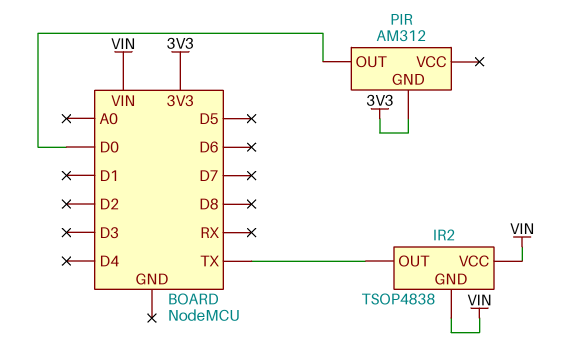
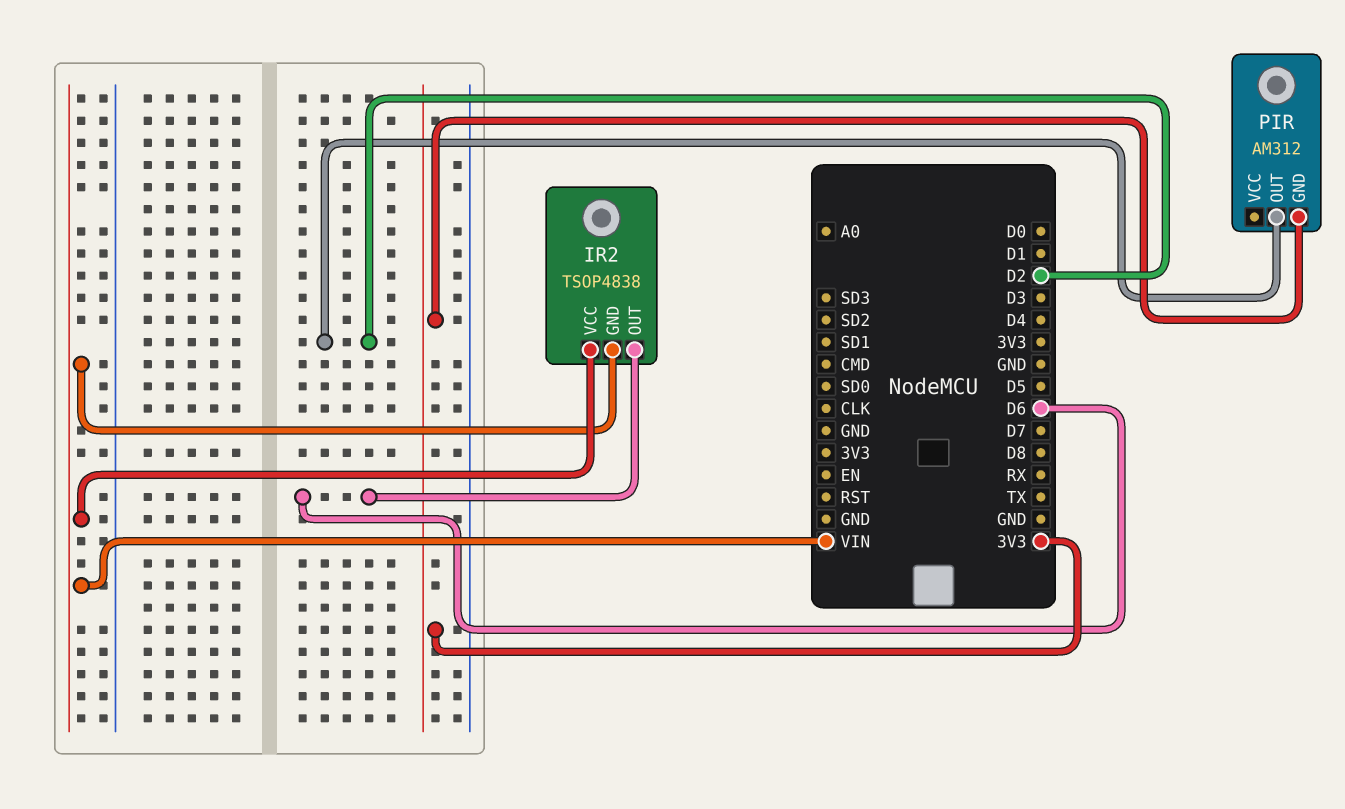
IR2 pin OUT: TX -> D6
PIR pin OUT: D0 -> D2

